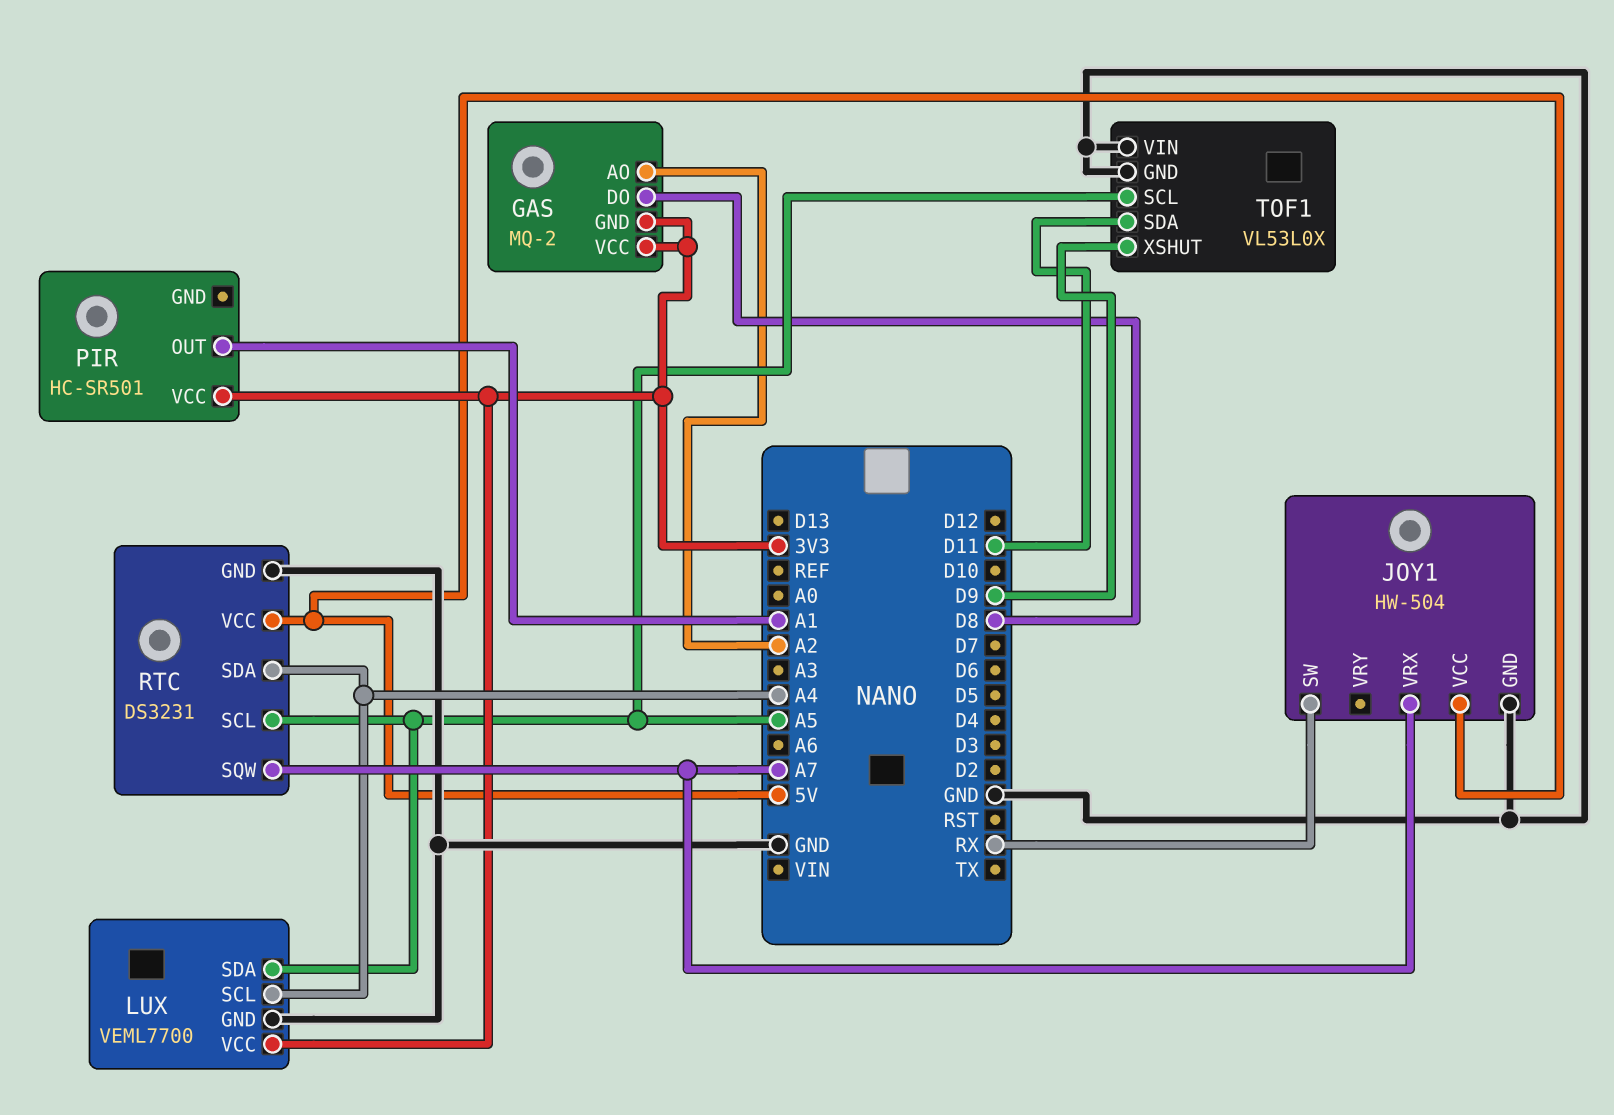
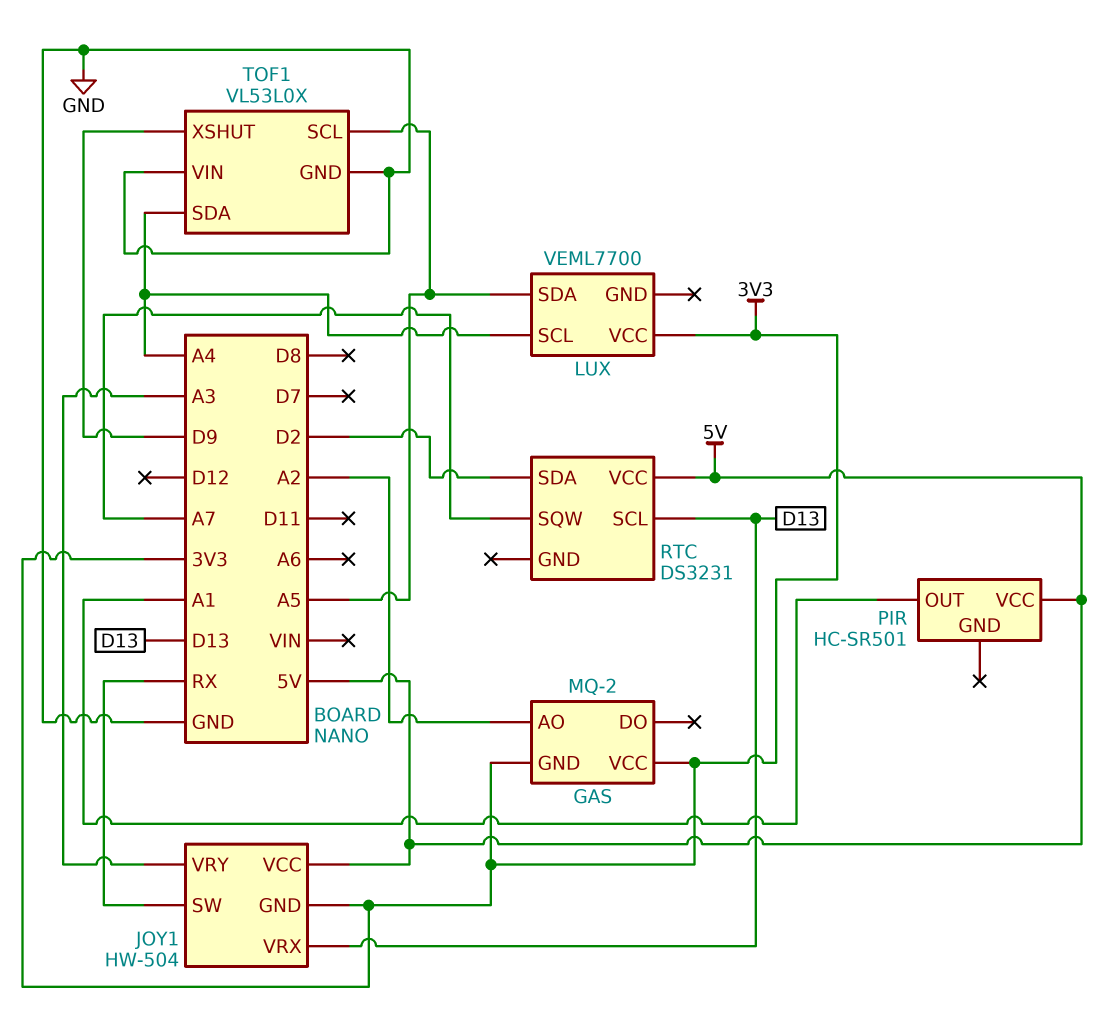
GAS pin DO: D8 -> none
JOY1 pin GND: GND -> 3V3
JOY1 pin VRX: A7 -> D13
JOY1 pin VRY: none -> A3
LUX pin GND: GND -> none
PIR pin VCC: 3V3 -> 5V
RTC pin GND: GND -> none
RTC pin SCL: A5 -> D13
RTC pin SDA: A4 -> D2
TOF1 pin SDA: D11 -> A4

